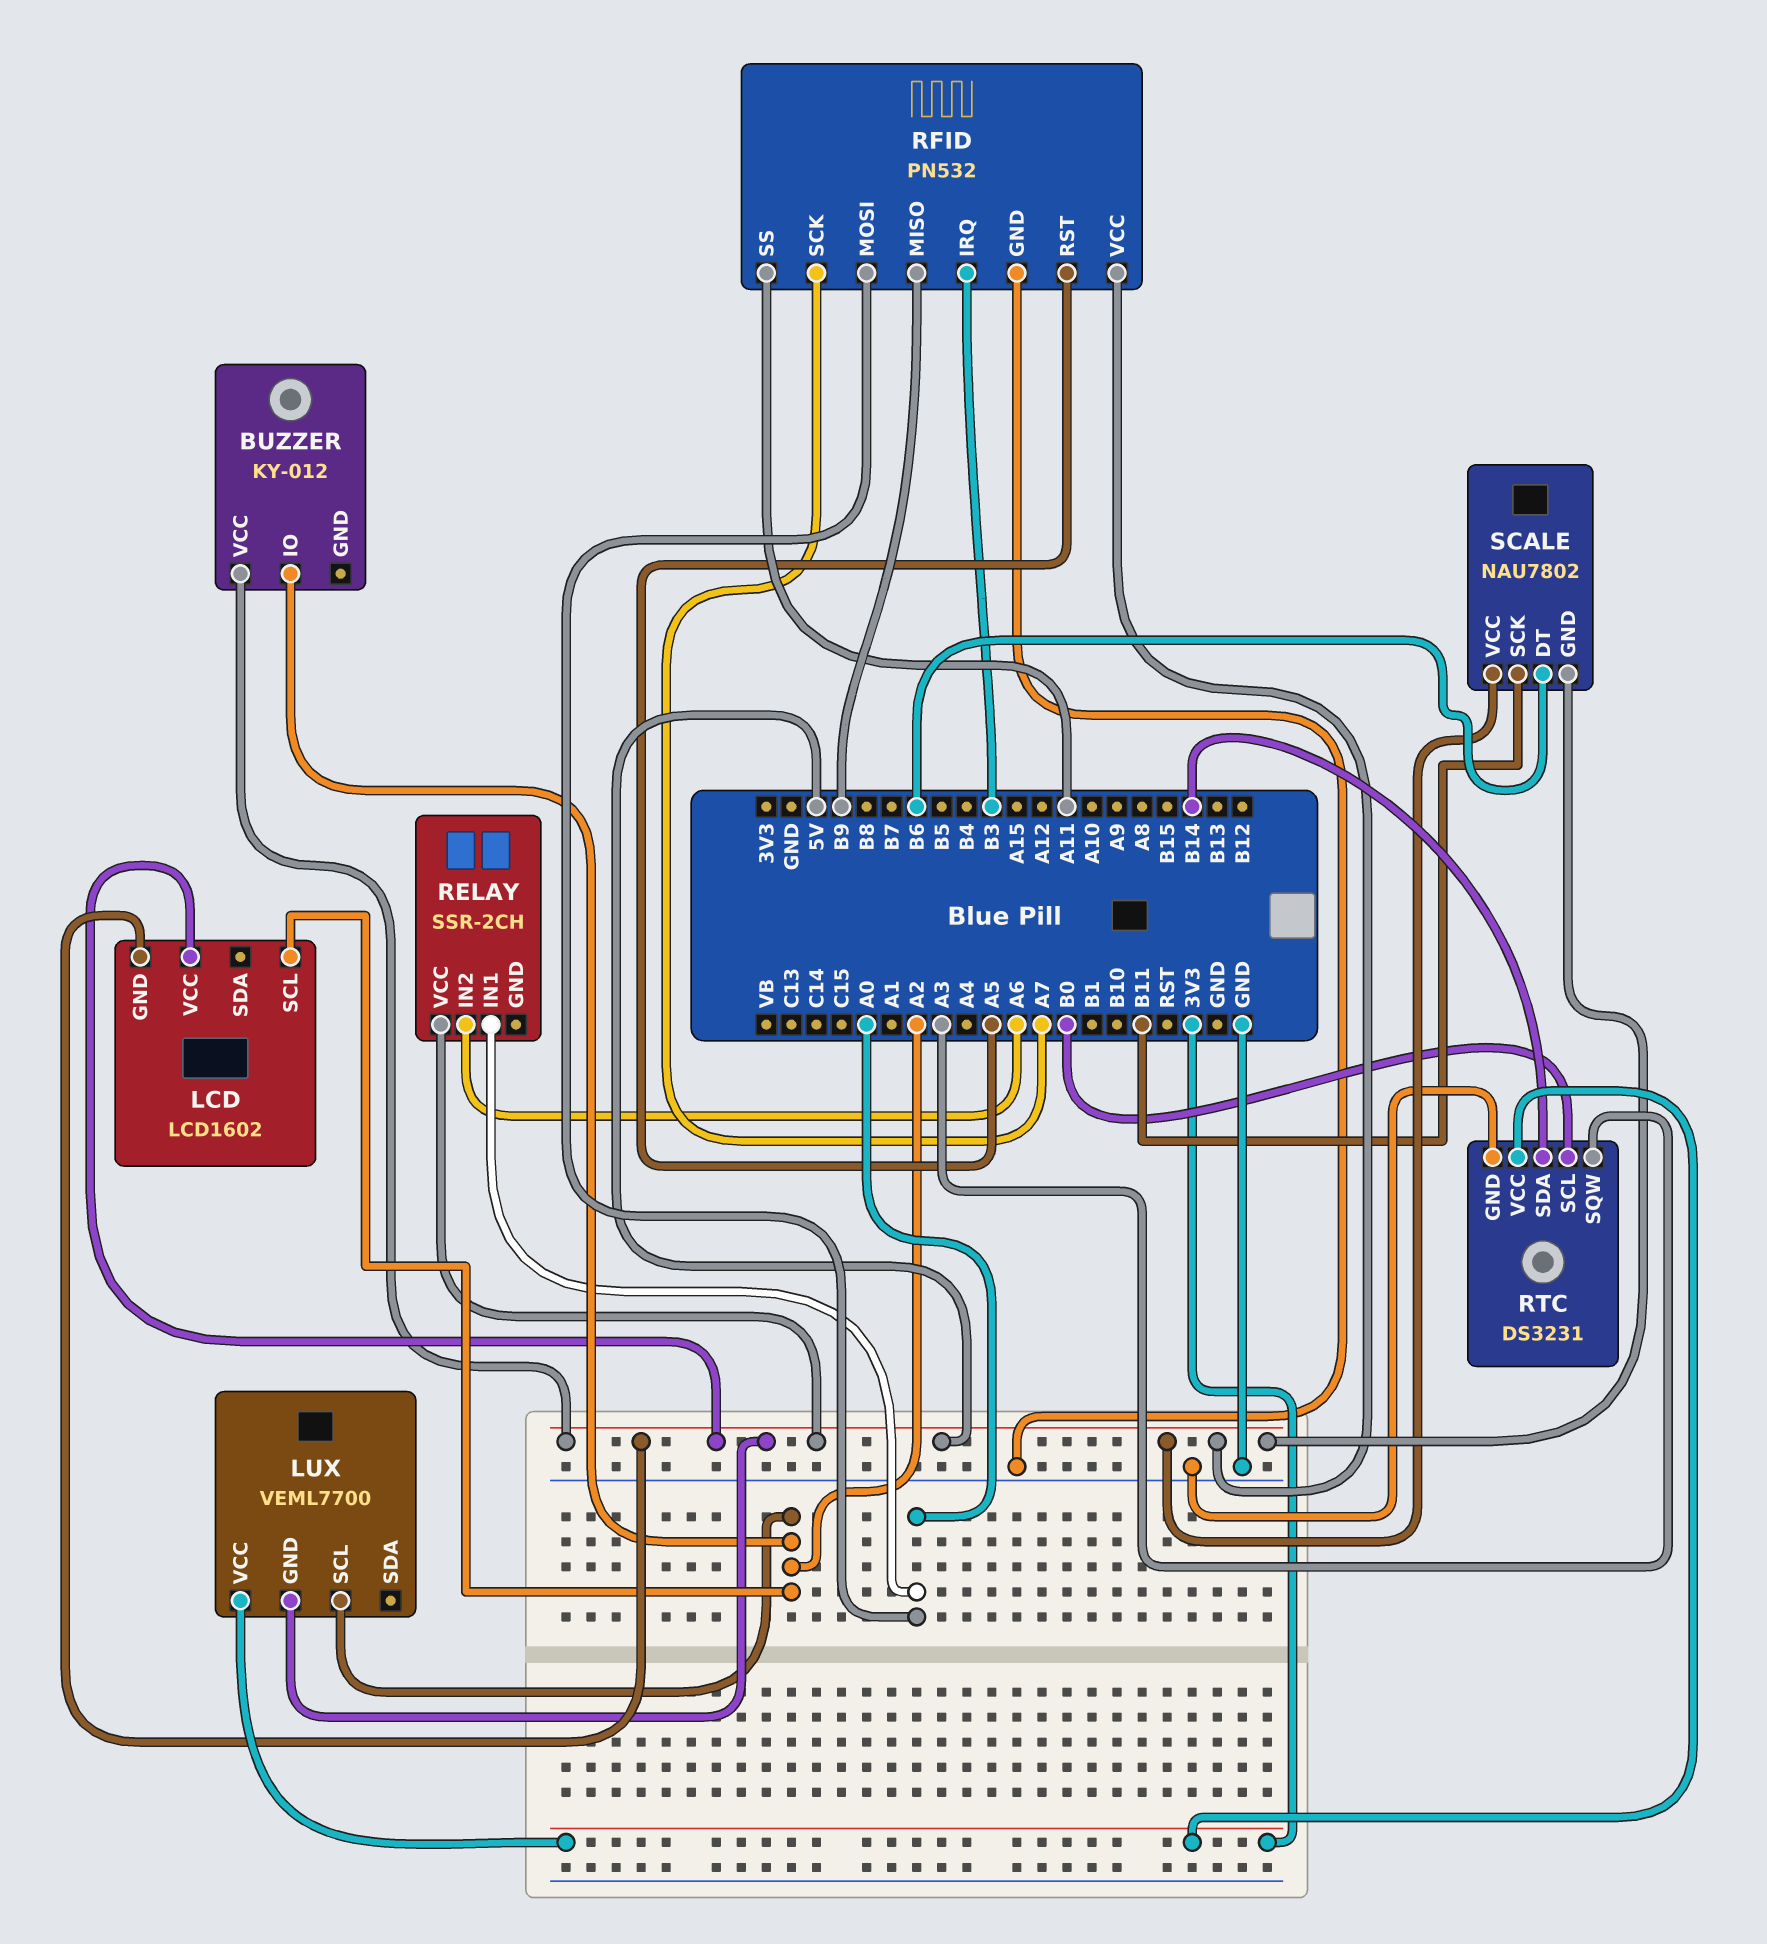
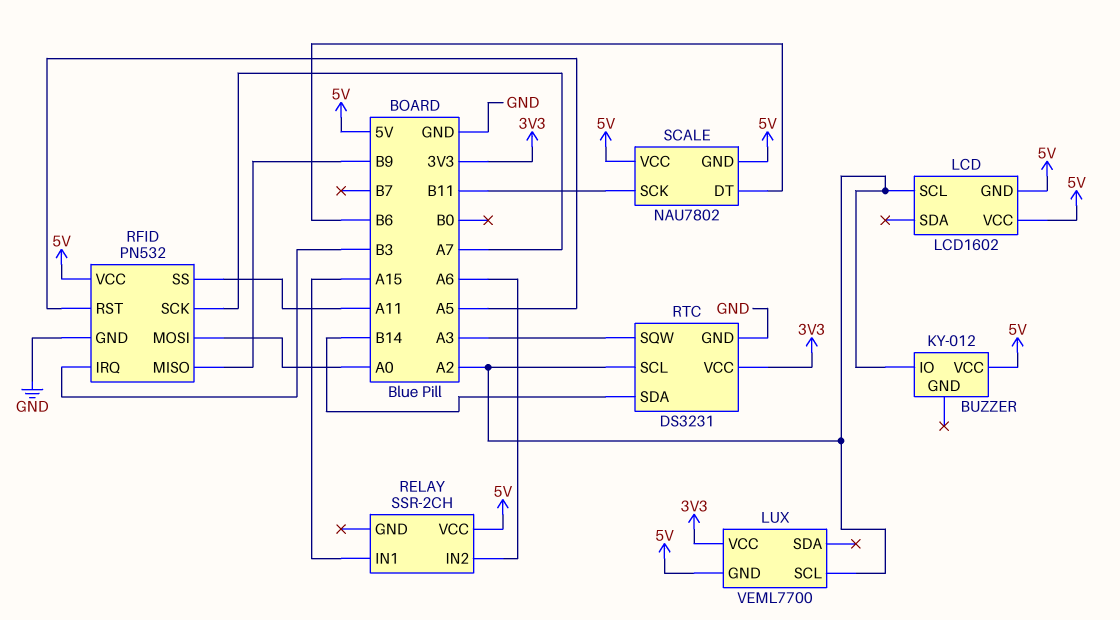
RELAY pin IN1: A0 -> A15
RTC pin SCL: B0 -> A2

